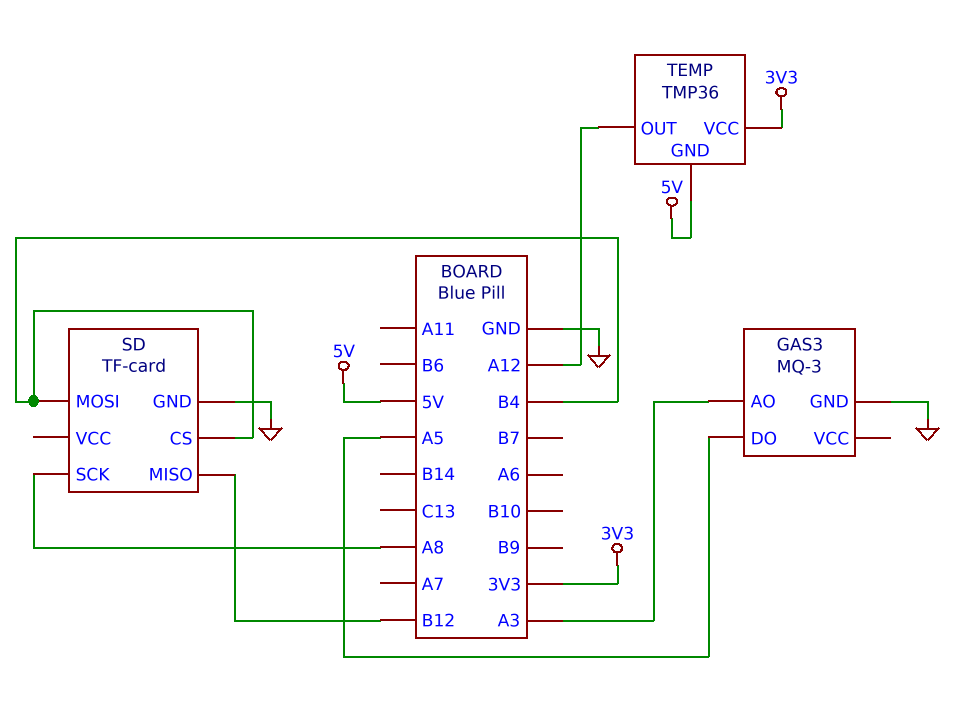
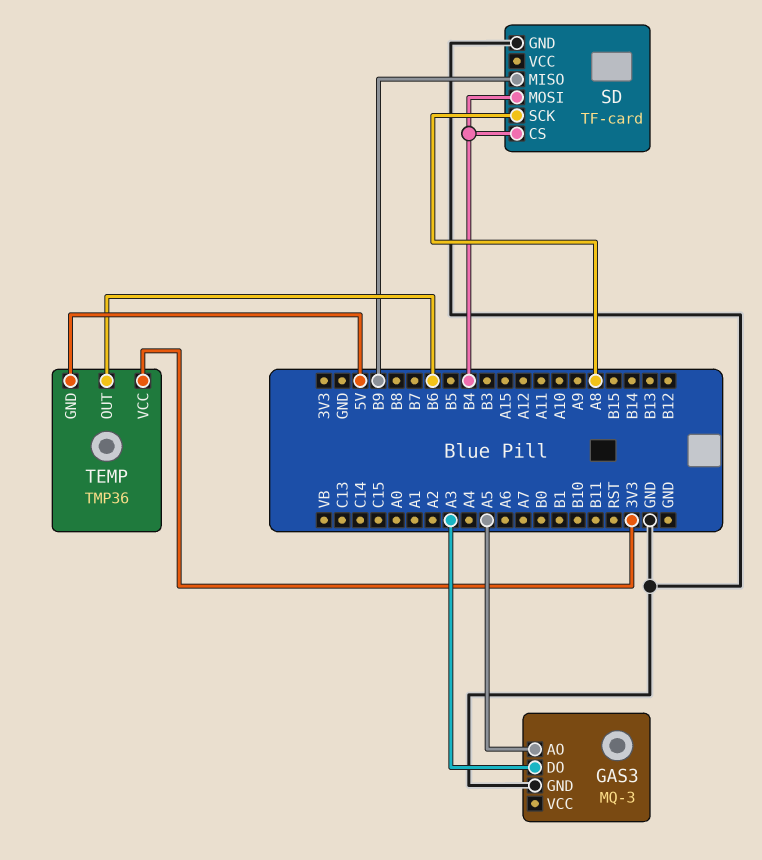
GAS3 pin AO: A3 -> A5
GAS3 pin DO: A5 -> A3
SD pin MISO: B12 -> B9
TEMP pin OUT: A12 -> B6

